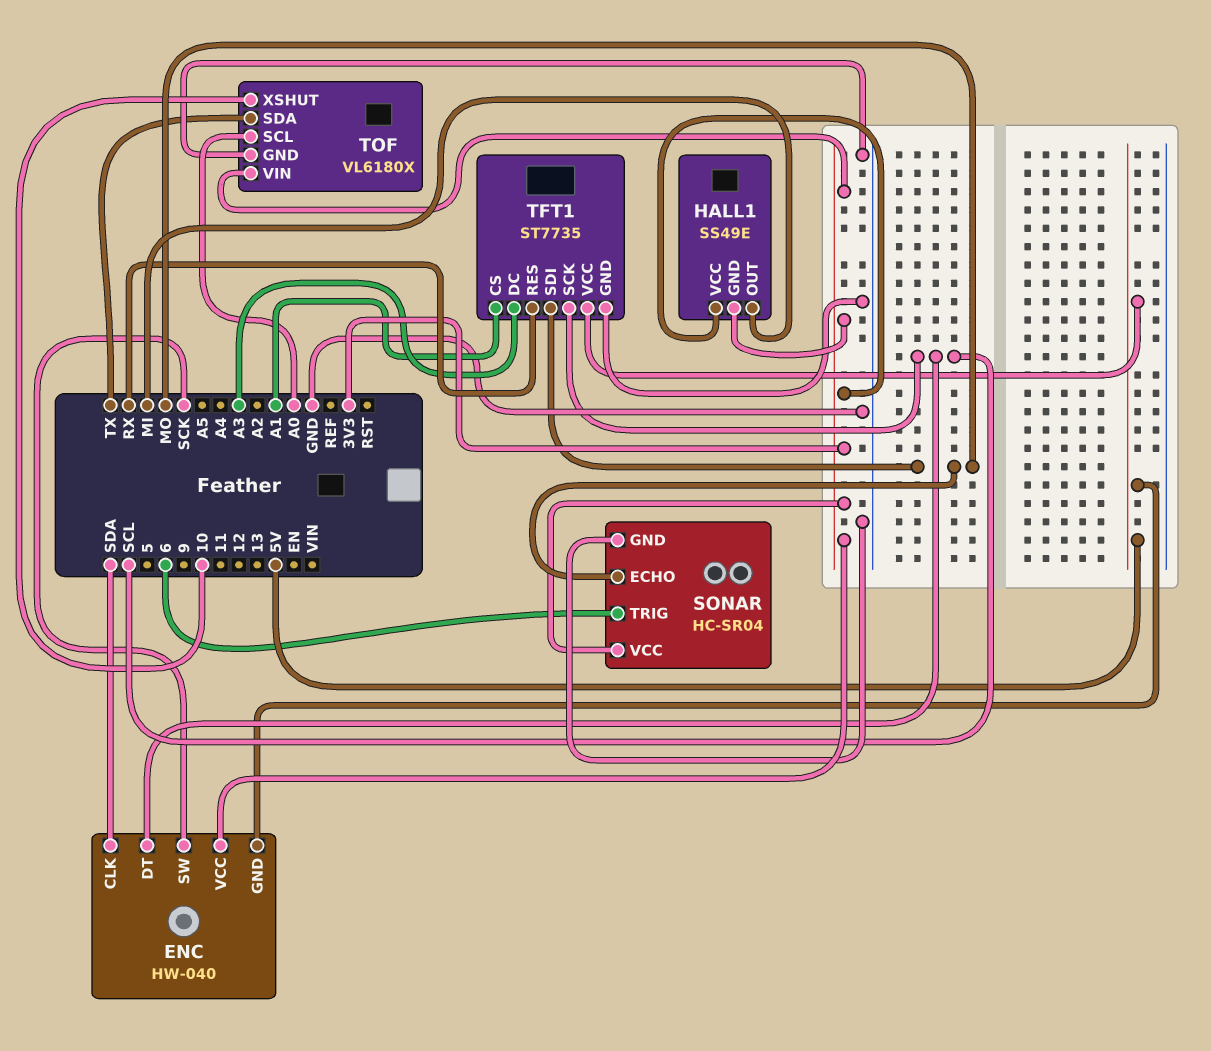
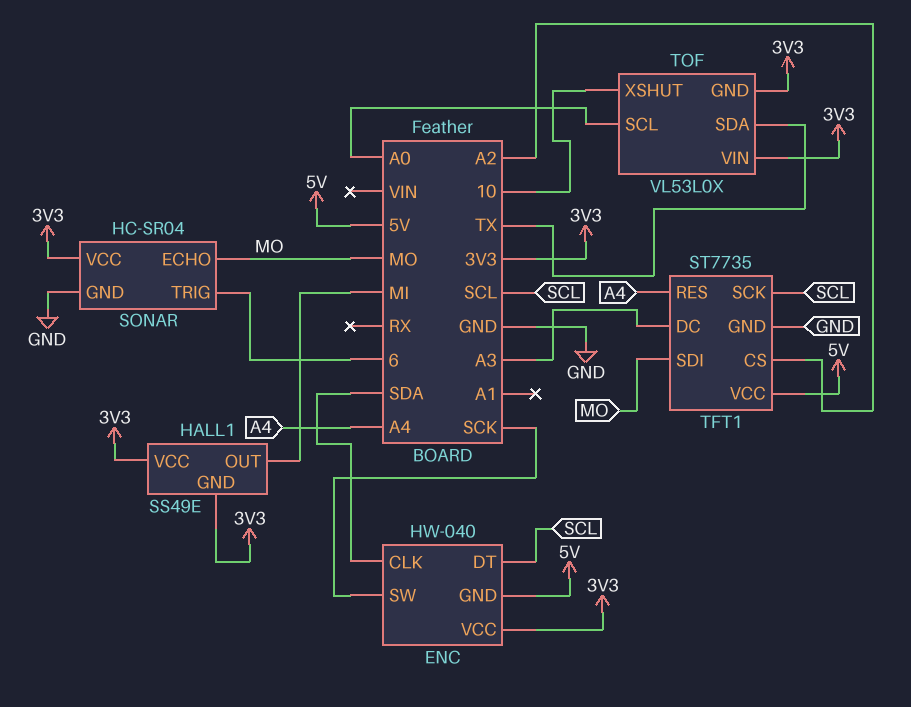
TFT1 pin CS: A1 -> A2
TFT1 pin RES: RX -> A4
TOF: VL6180X -> VL53L0X
TOF pin GND: GND -> 3V3

